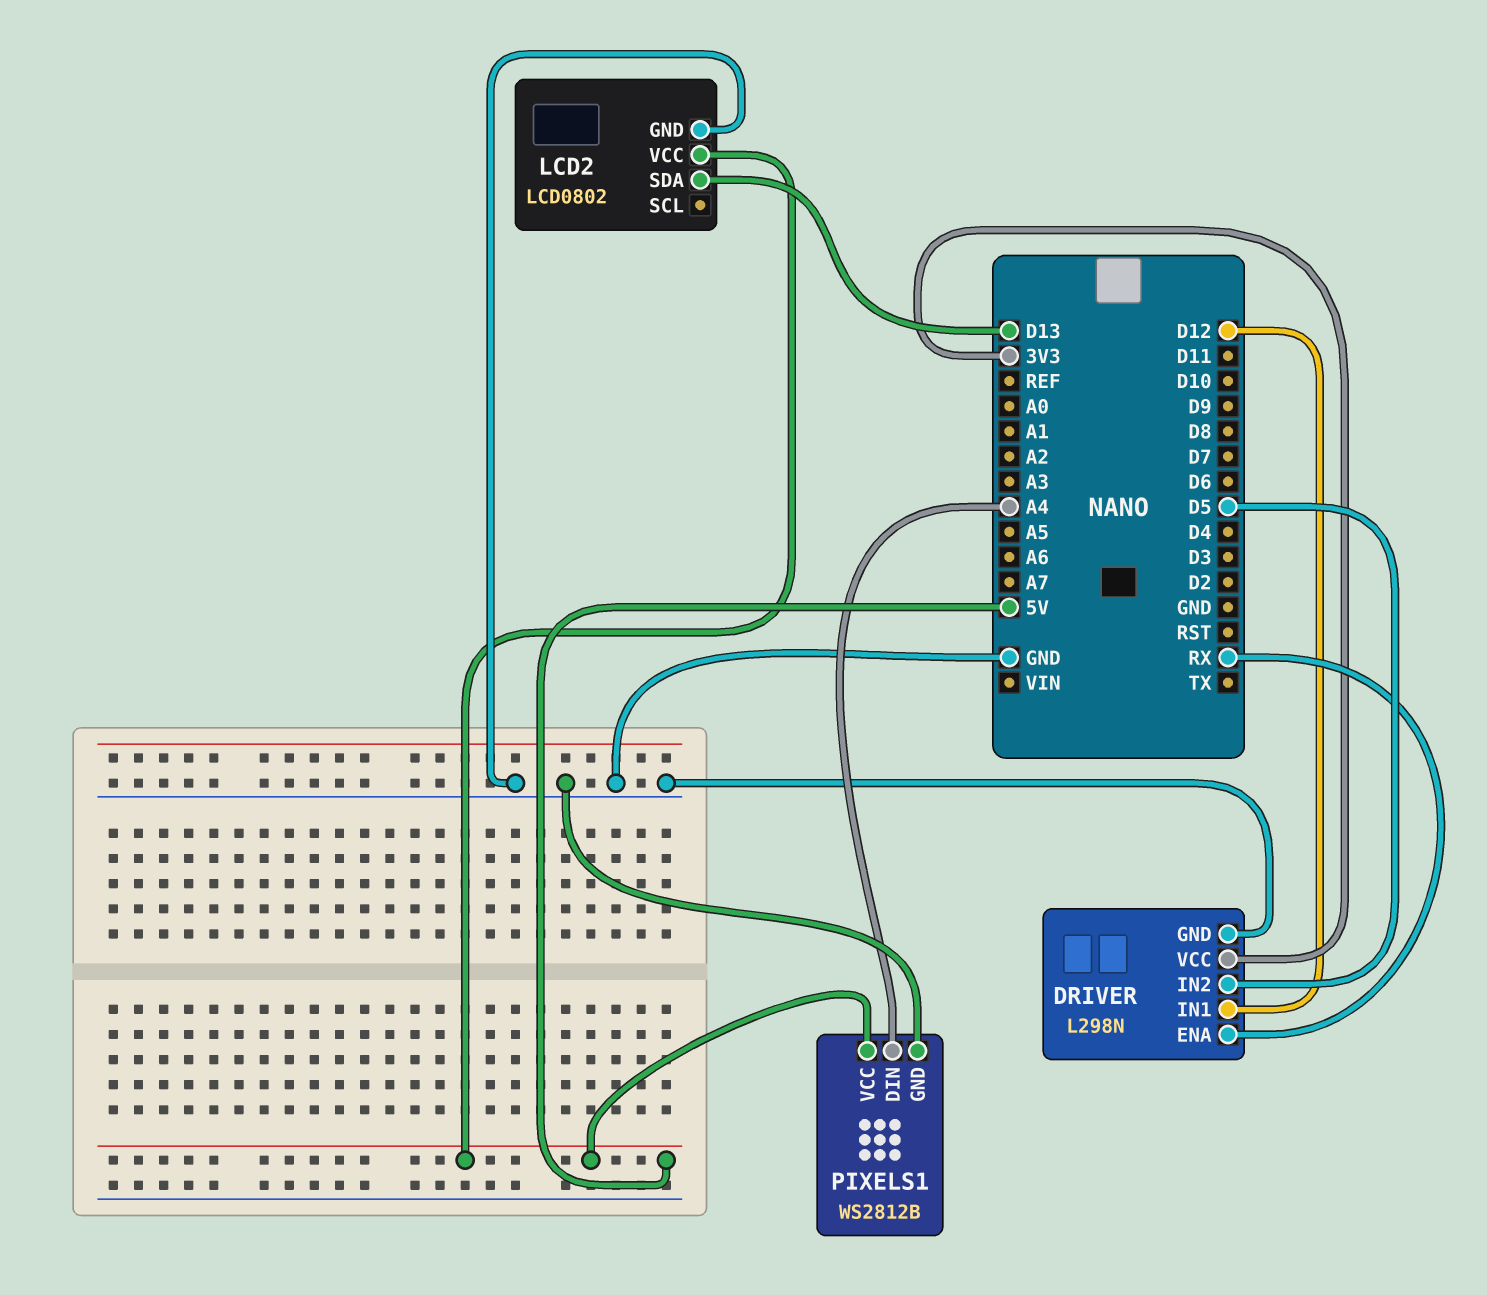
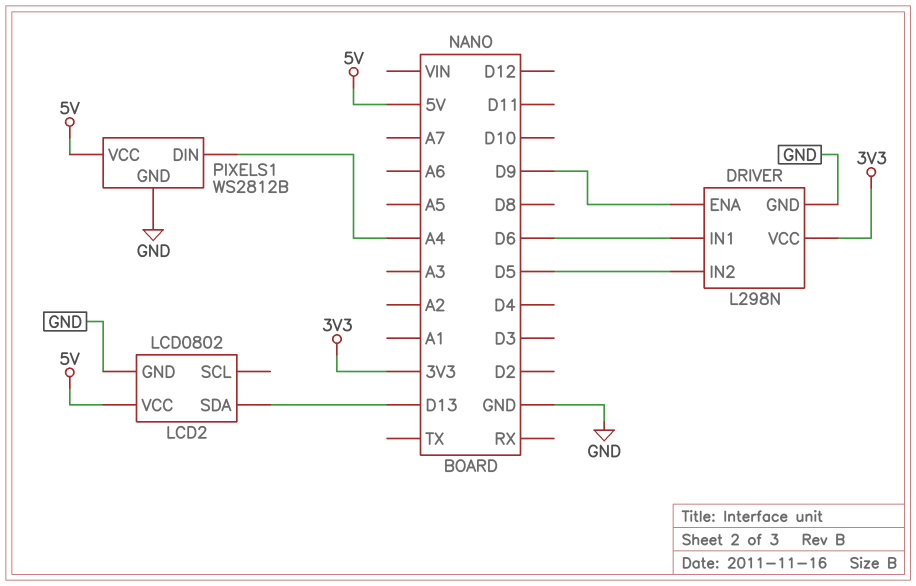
DRIVER pin ENA: RX -> D9
DRIVER pin IN1: D12 -> D6

